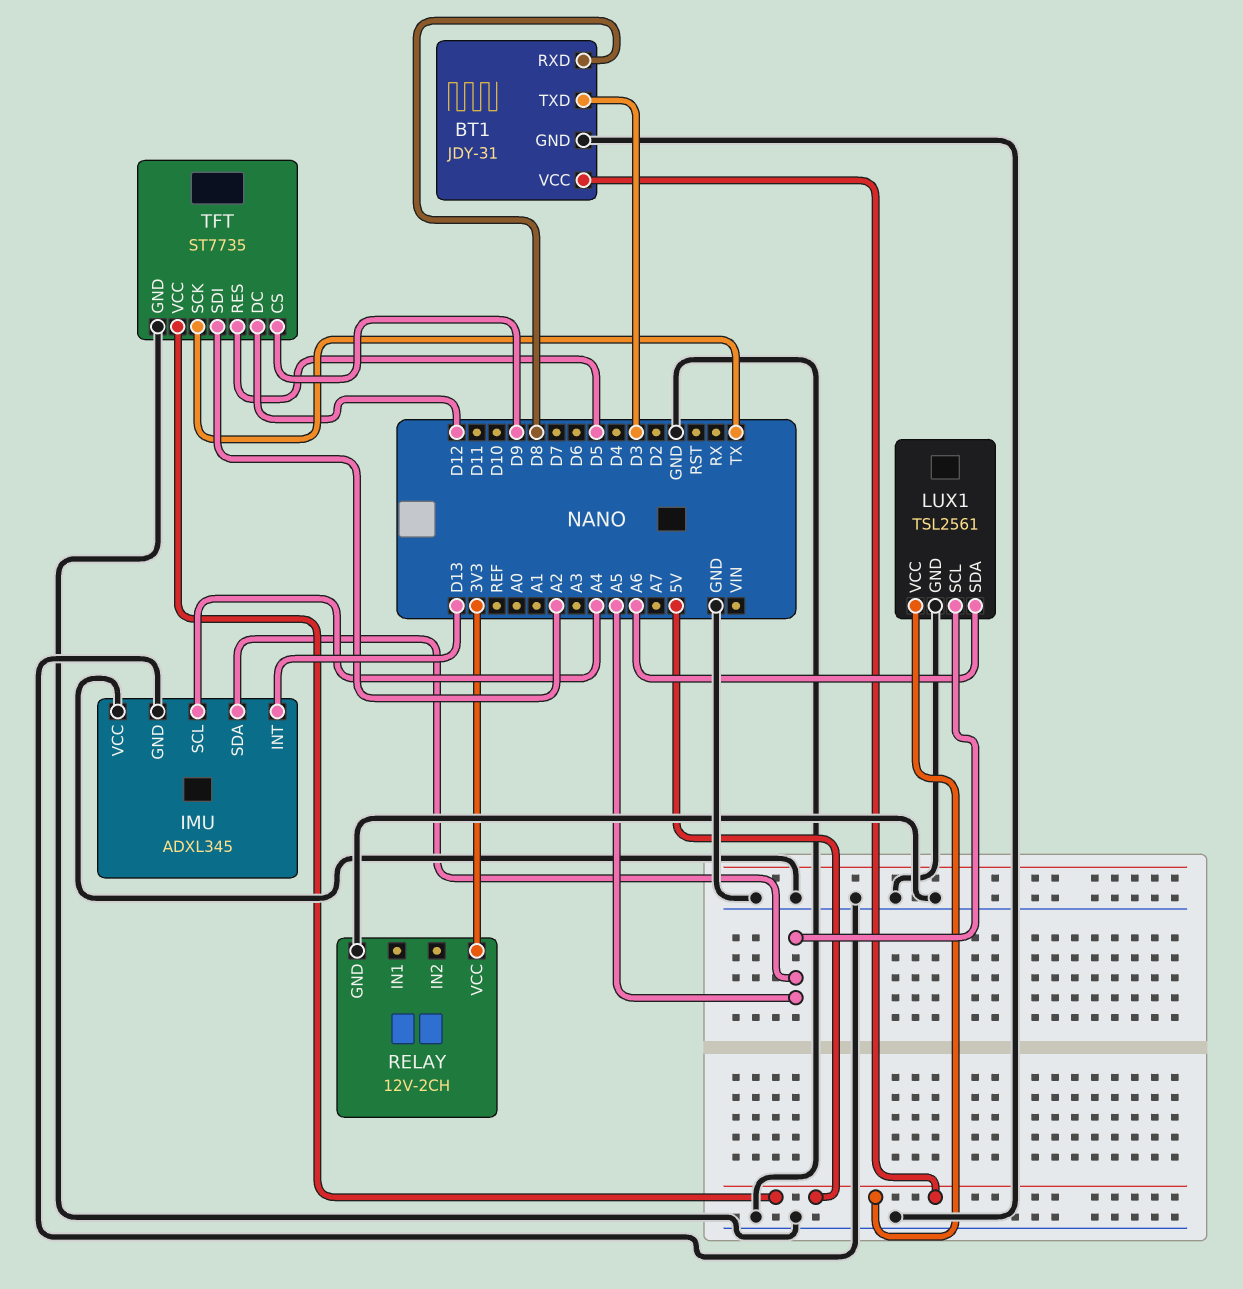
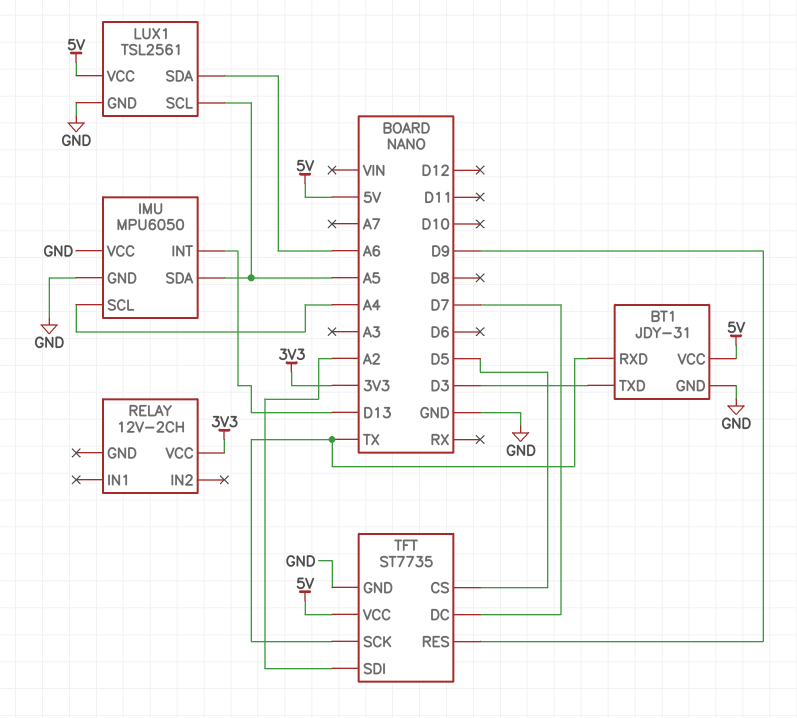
BT1 pin RXD: D8 -> TX
IMU: ADXL345 -> MPU6050
RELAY pin GND: GND -> none
TFT pin CS: D9 -> D5
TFT pin DC: D12 -> D7
TFT pin RES: D5 -> D9

